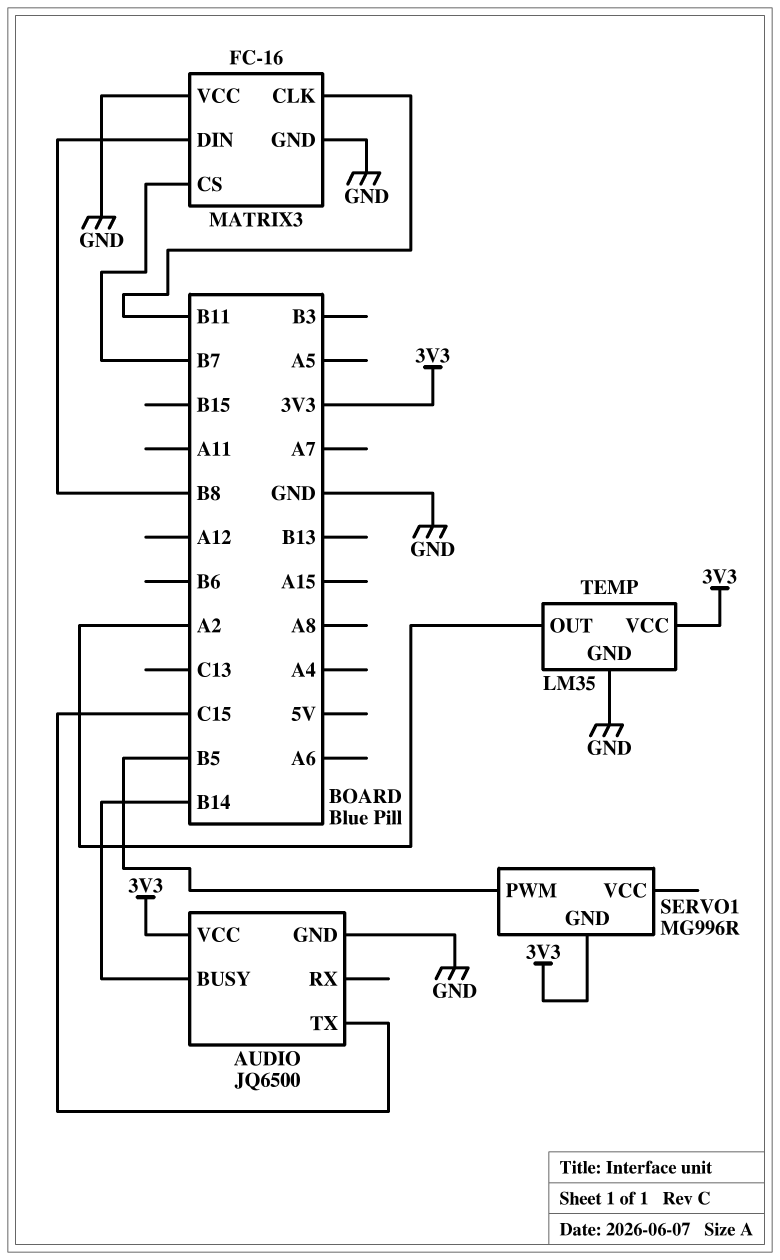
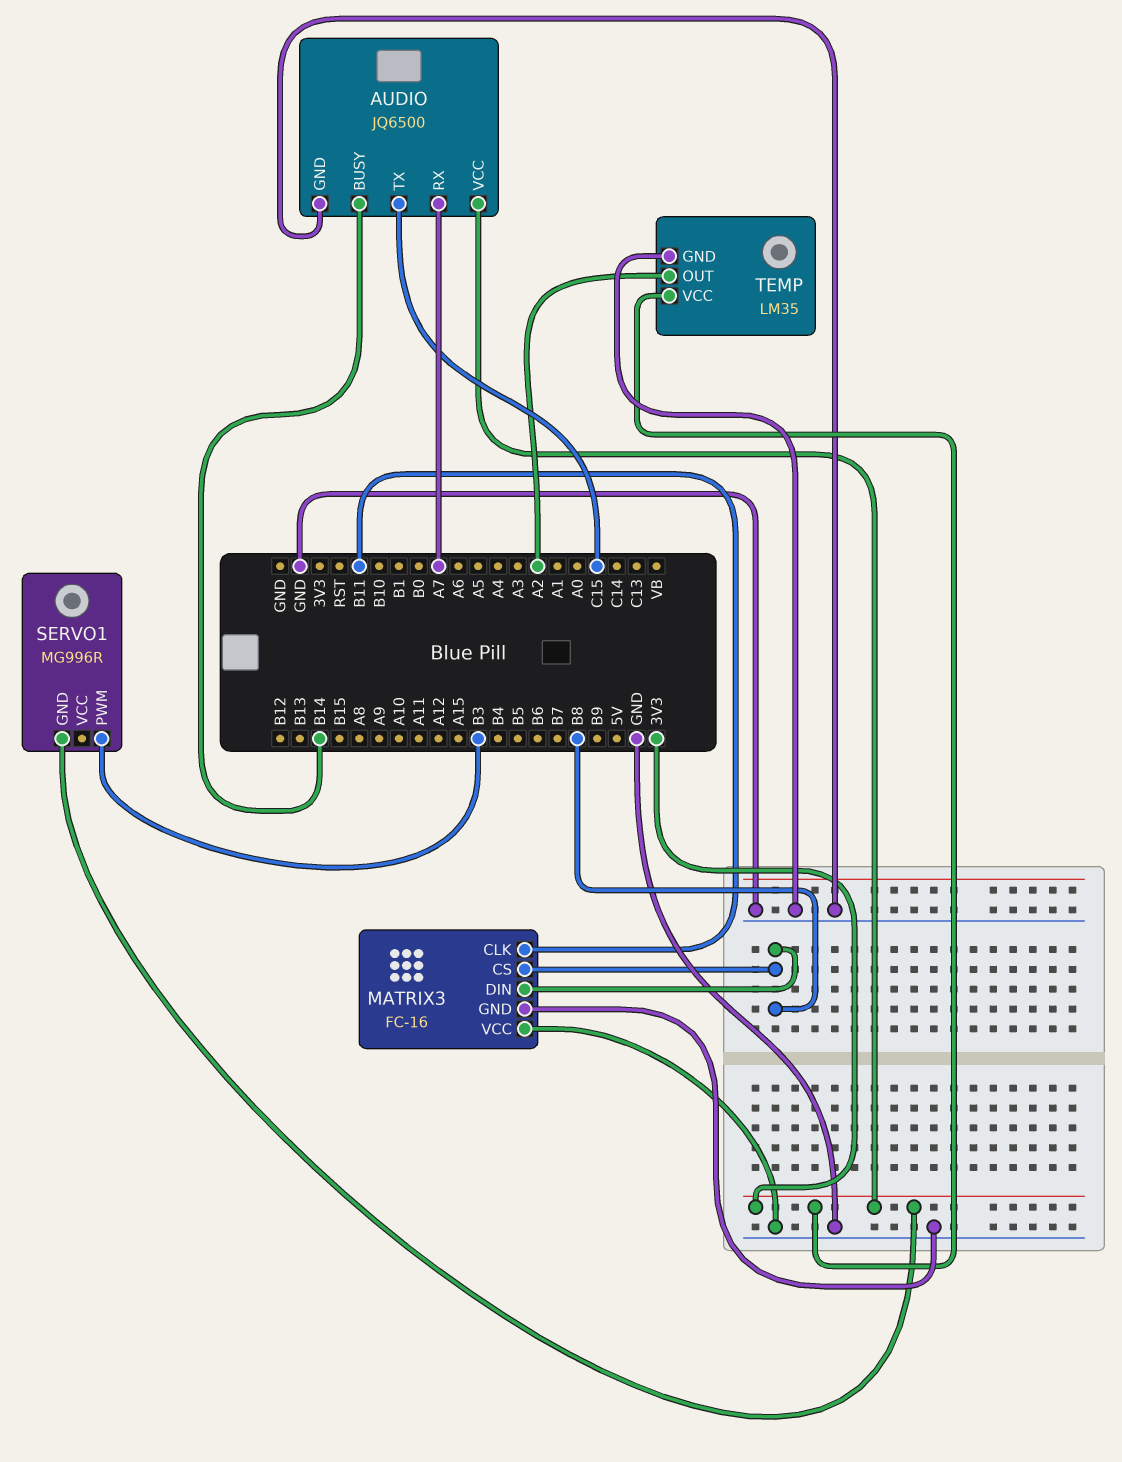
AUDIO pin RX: none -> A7
MATRIX3 pin CS: B7 -> B8
SERVO1 pin PWM: B5 -> B3

